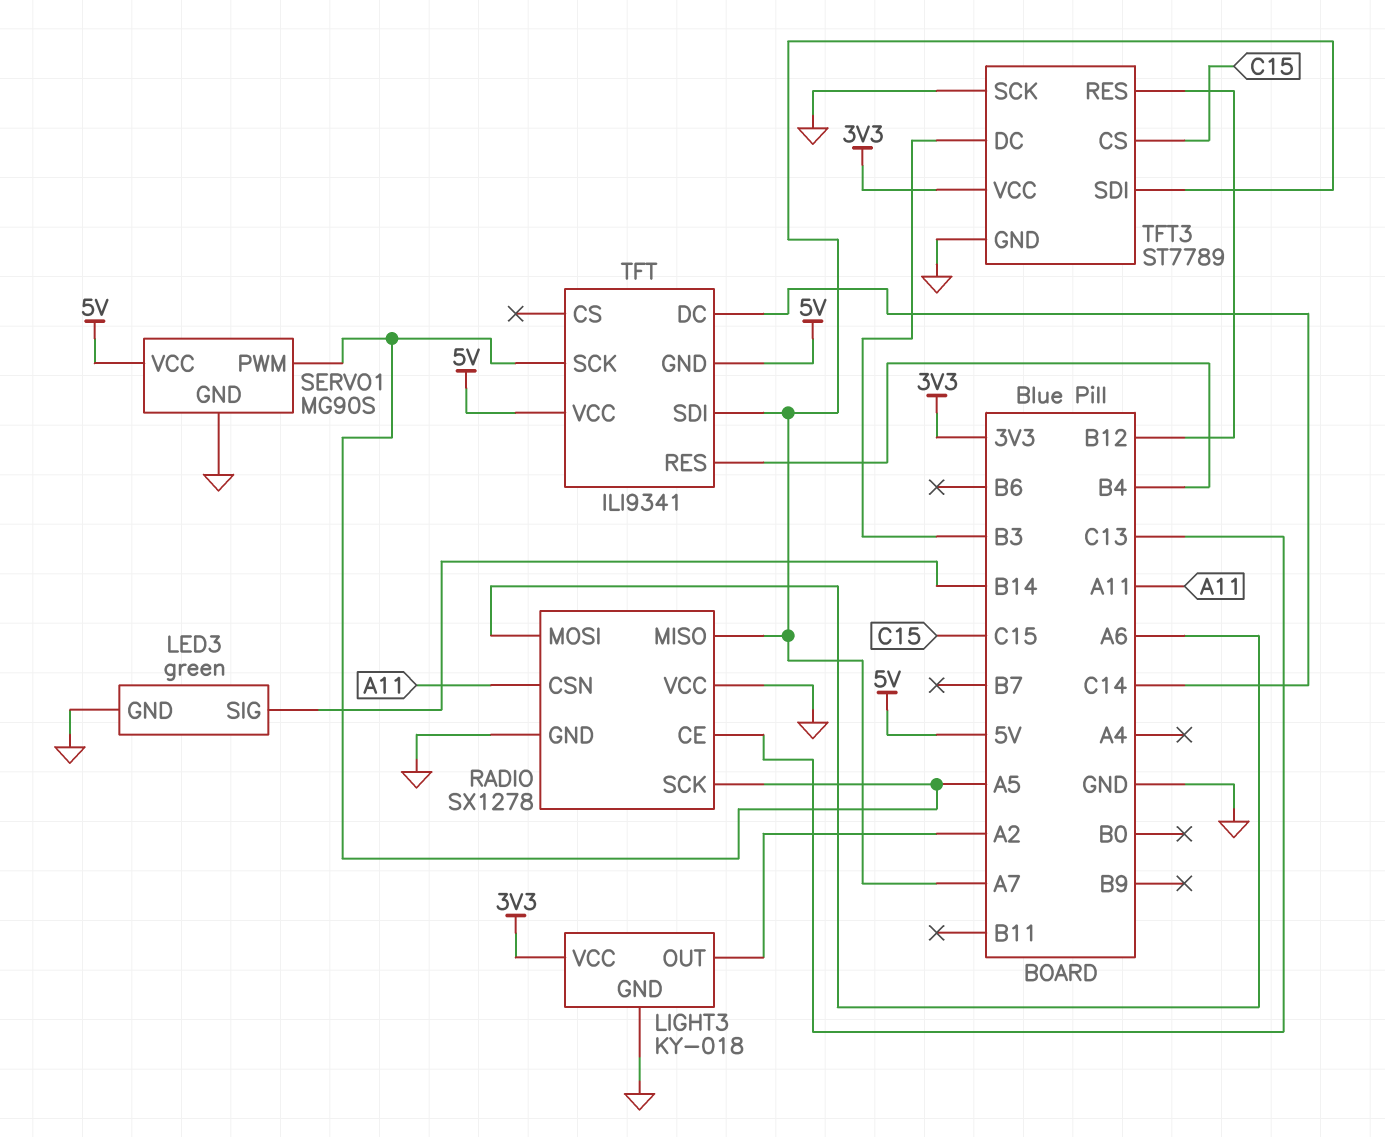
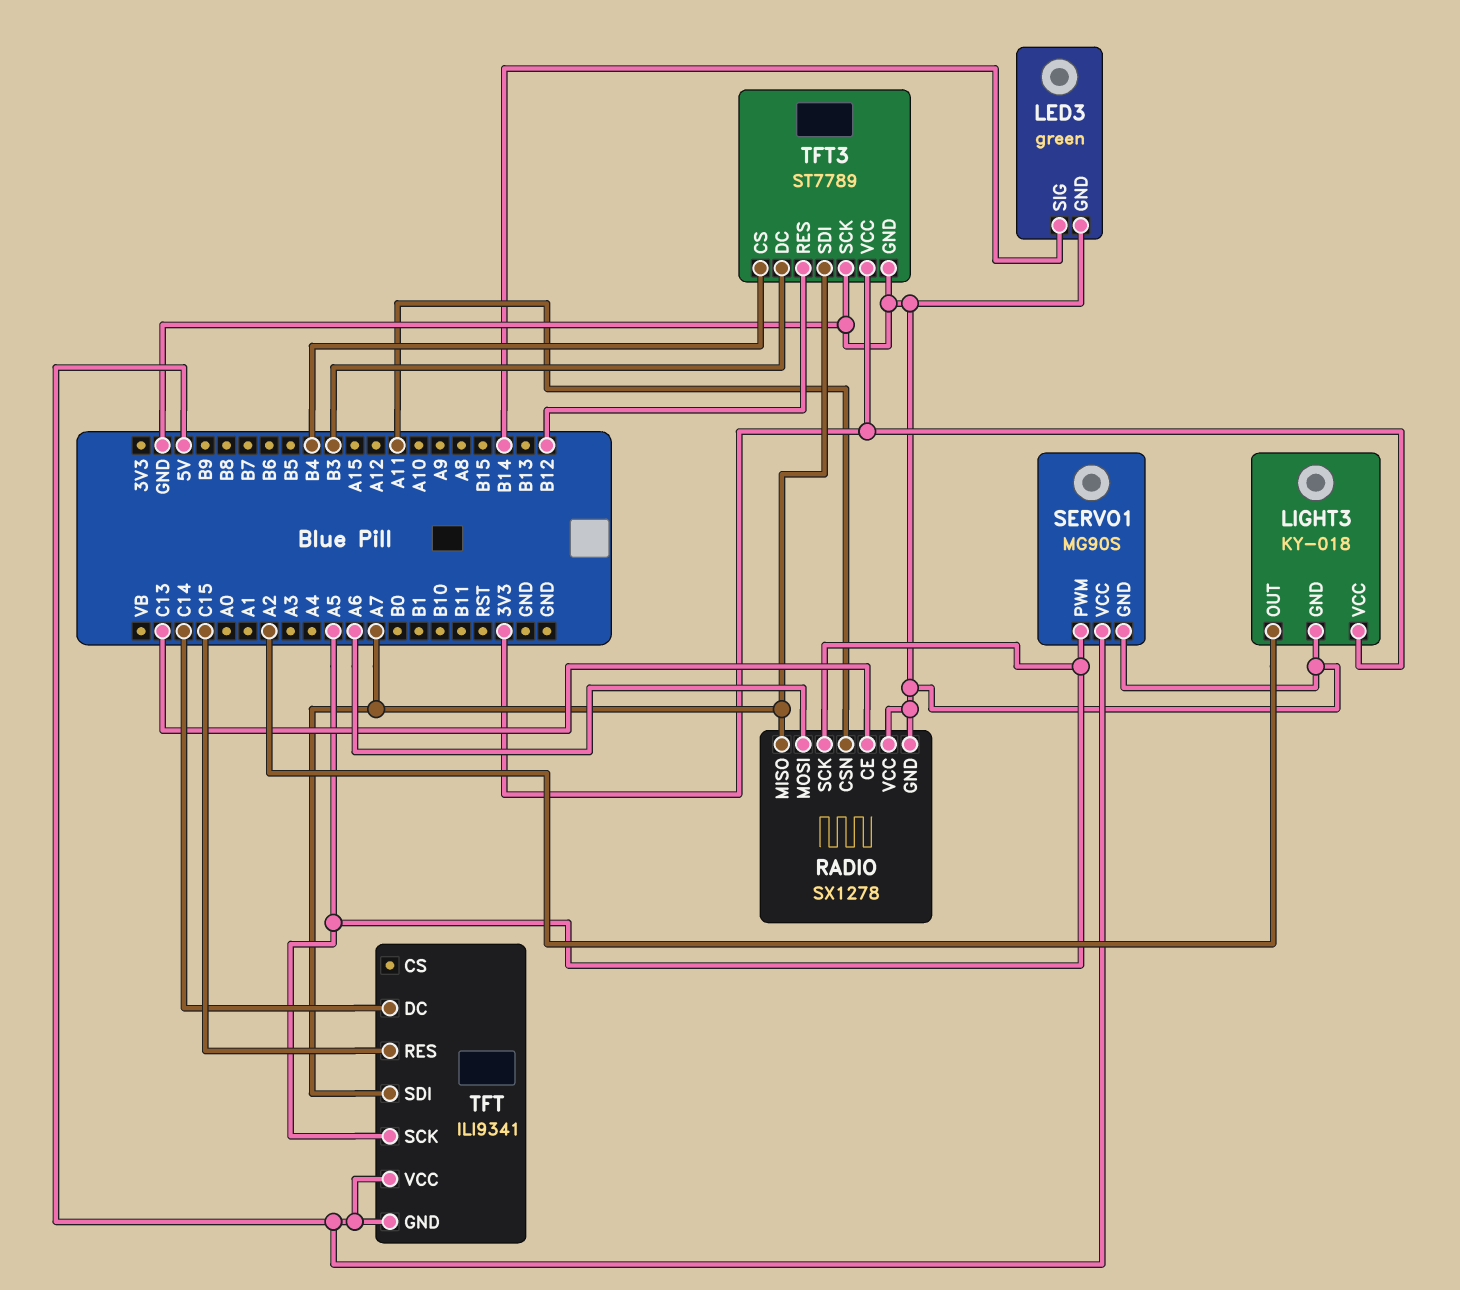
TFT pin RES: B4 -> C15
TFT3 pin CS: C15 -> B4

